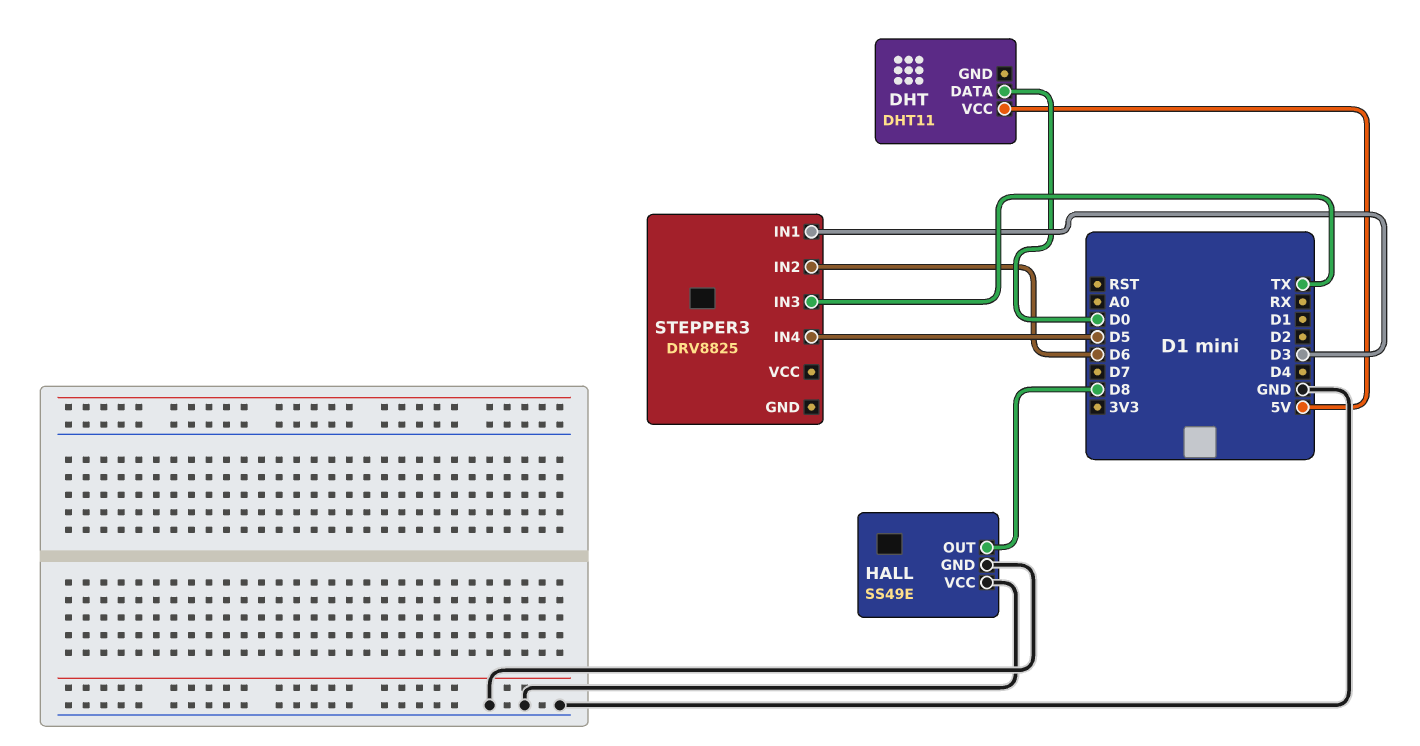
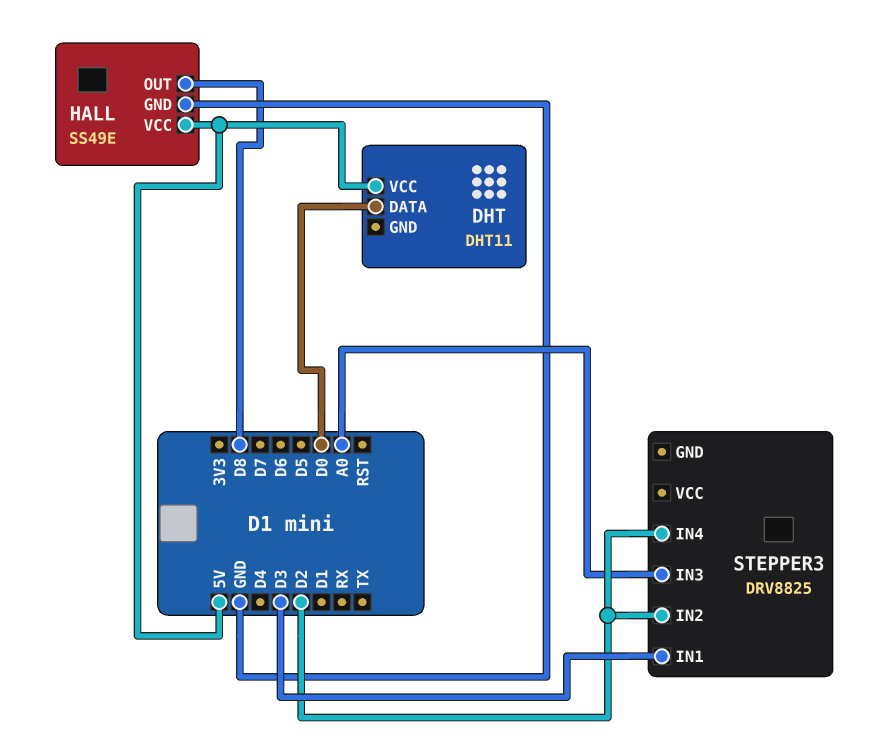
HALL pin VCC: GND -> 5V
STEPPER3 pin IN2: D6 -> D2
STEPPER3 pin IN3: TX -> A0
STEPPER3 pin IN4: D5 -> D2

